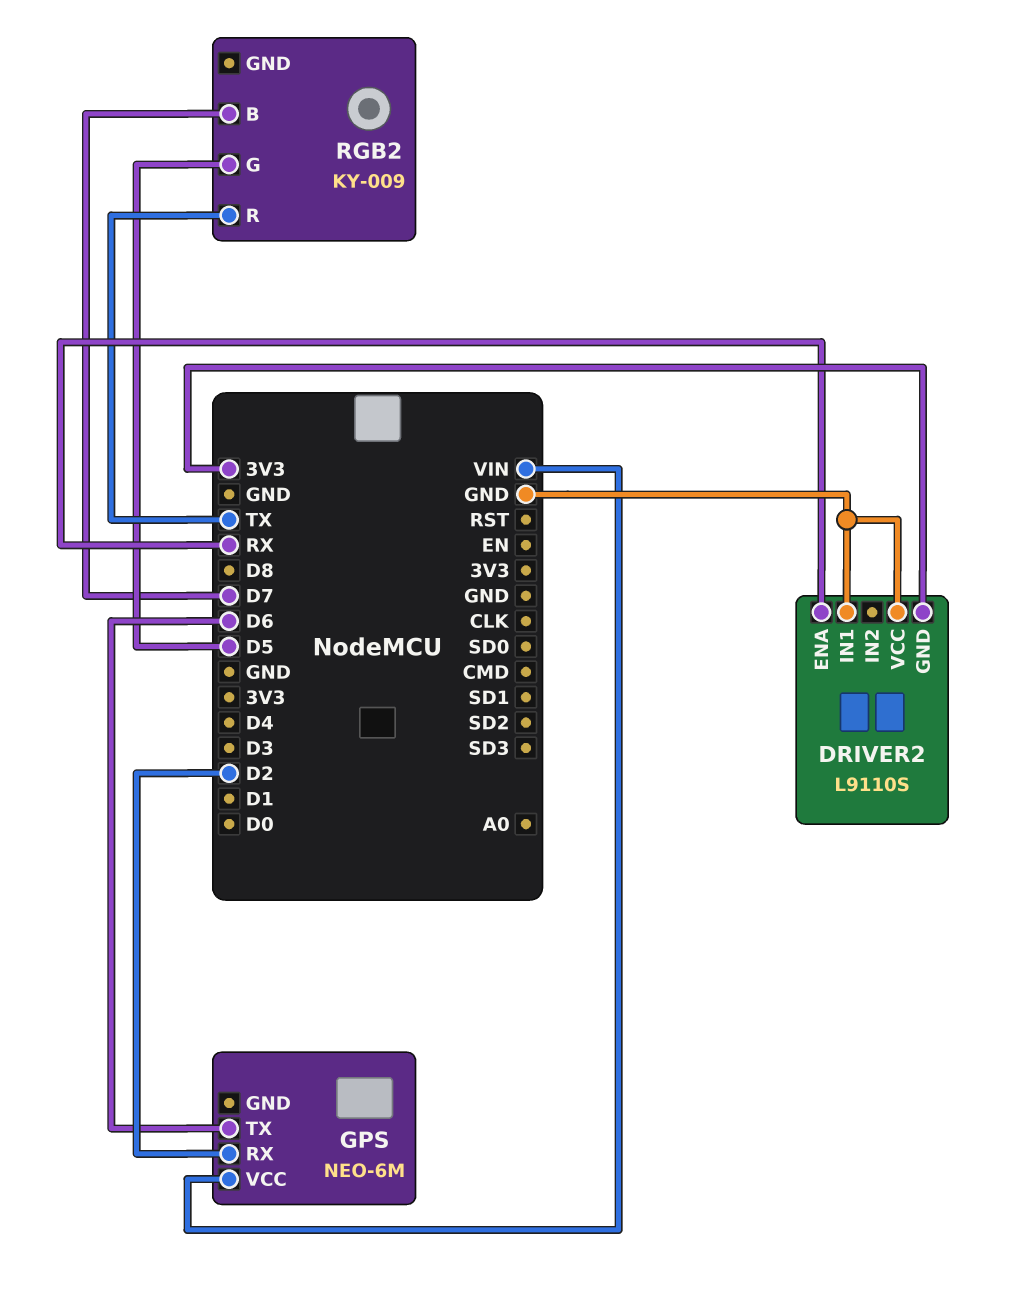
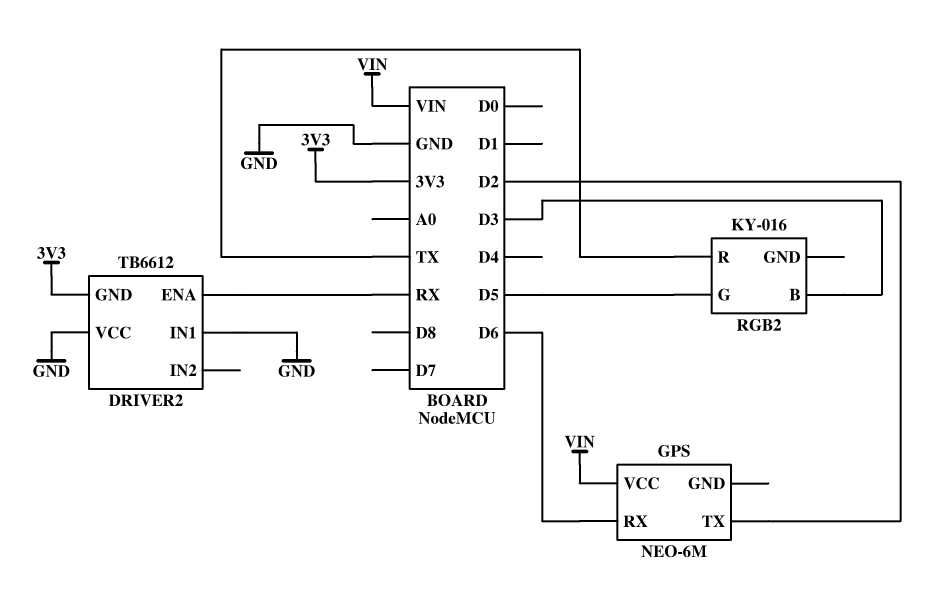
DRIVER2: L9110S -> TB6612
GPS pin RX: D2 -> D6
GPS pin TX: D6 -> D2
RGB2: KY-009 -> KY-016
RGB2 pin B: D7 -> D3

